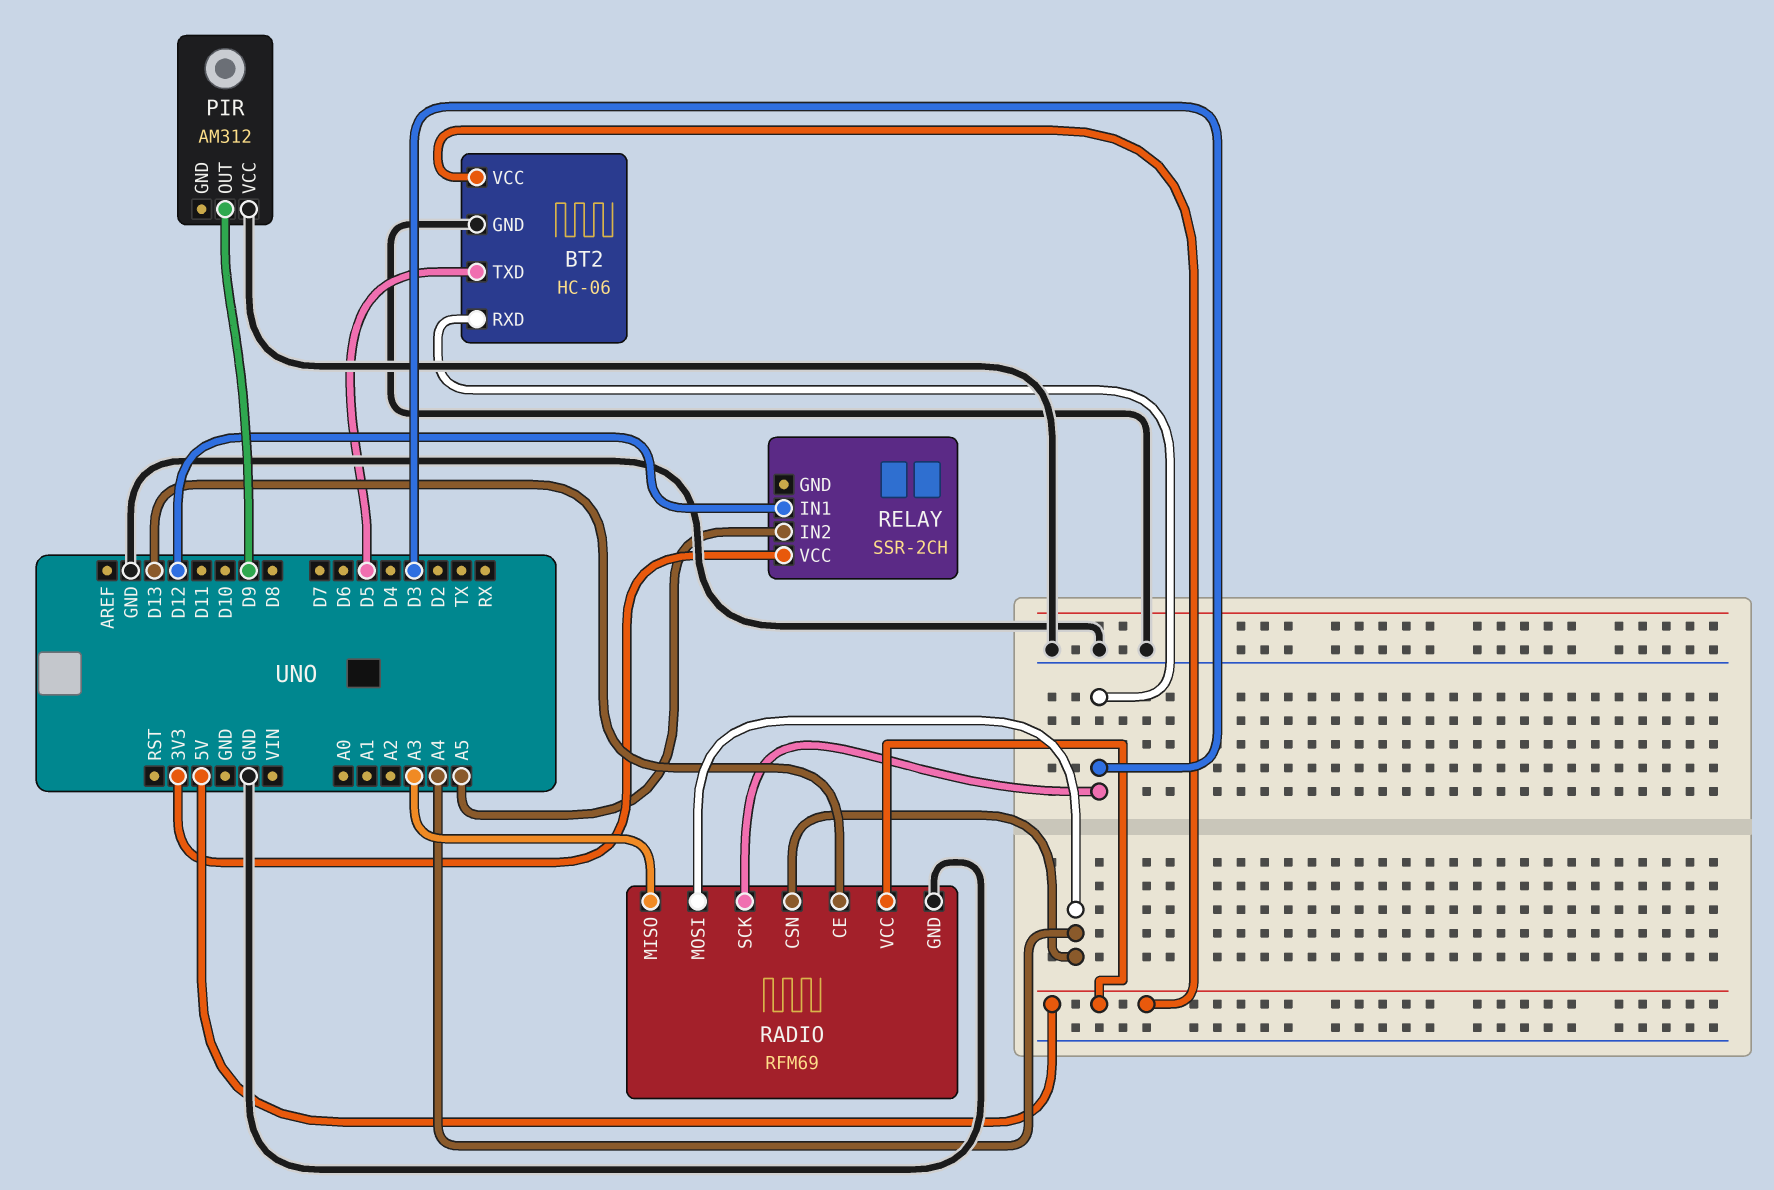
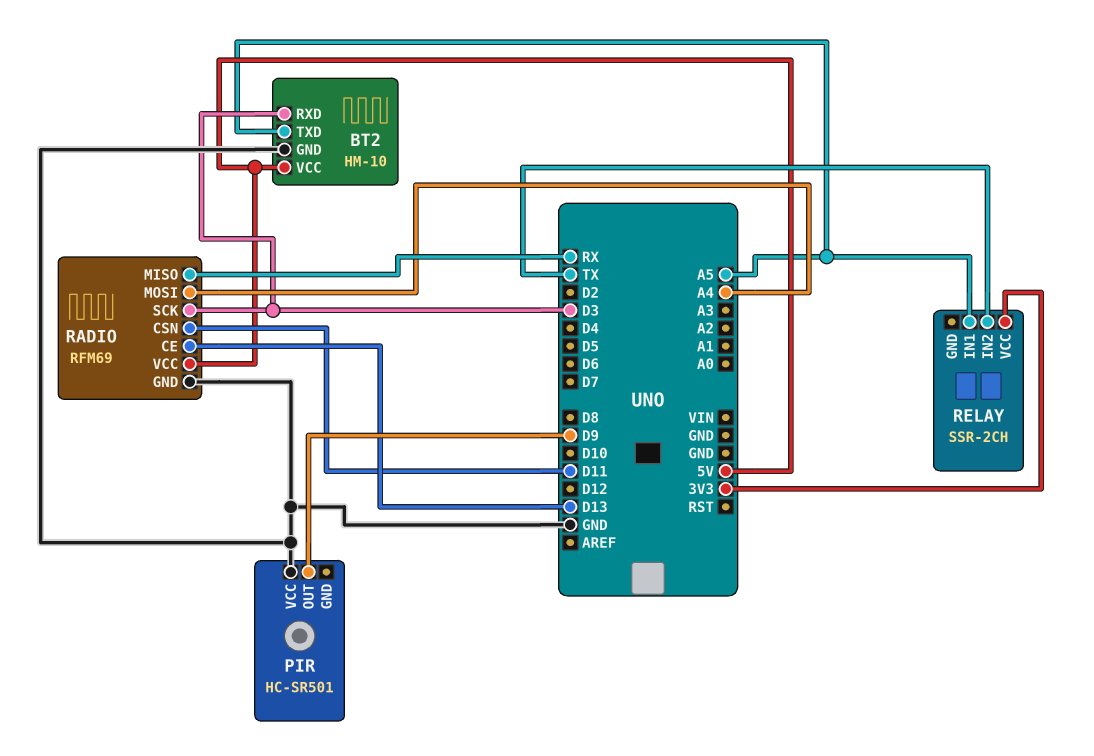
BT2: HC-06 -> HM-10
BT2 pin TXD: D5 -> A5
PIR: AM312 -> HC-SR501
RADIO pin CSN: A4 -> D11
RADIO pin MISO: A3 -> RX
RELAY pin IN1: D12 -> A5
RELAY pin IN2: A5 -> TX

